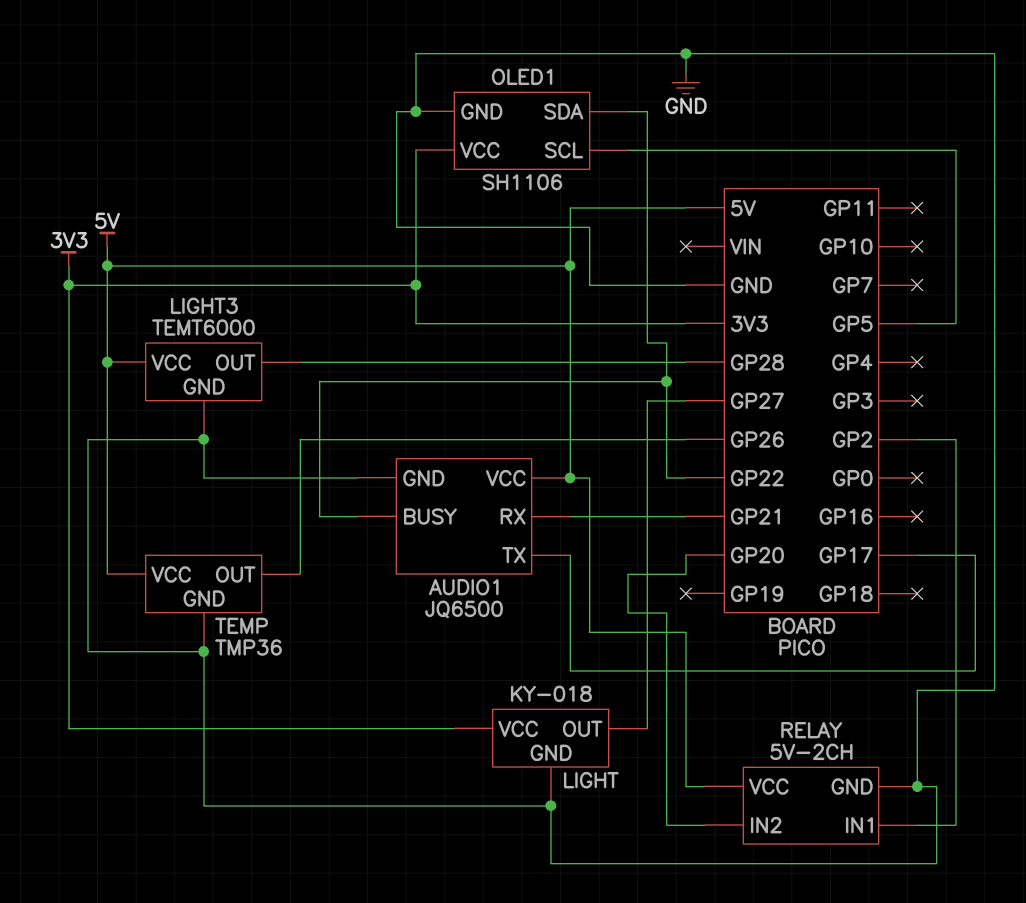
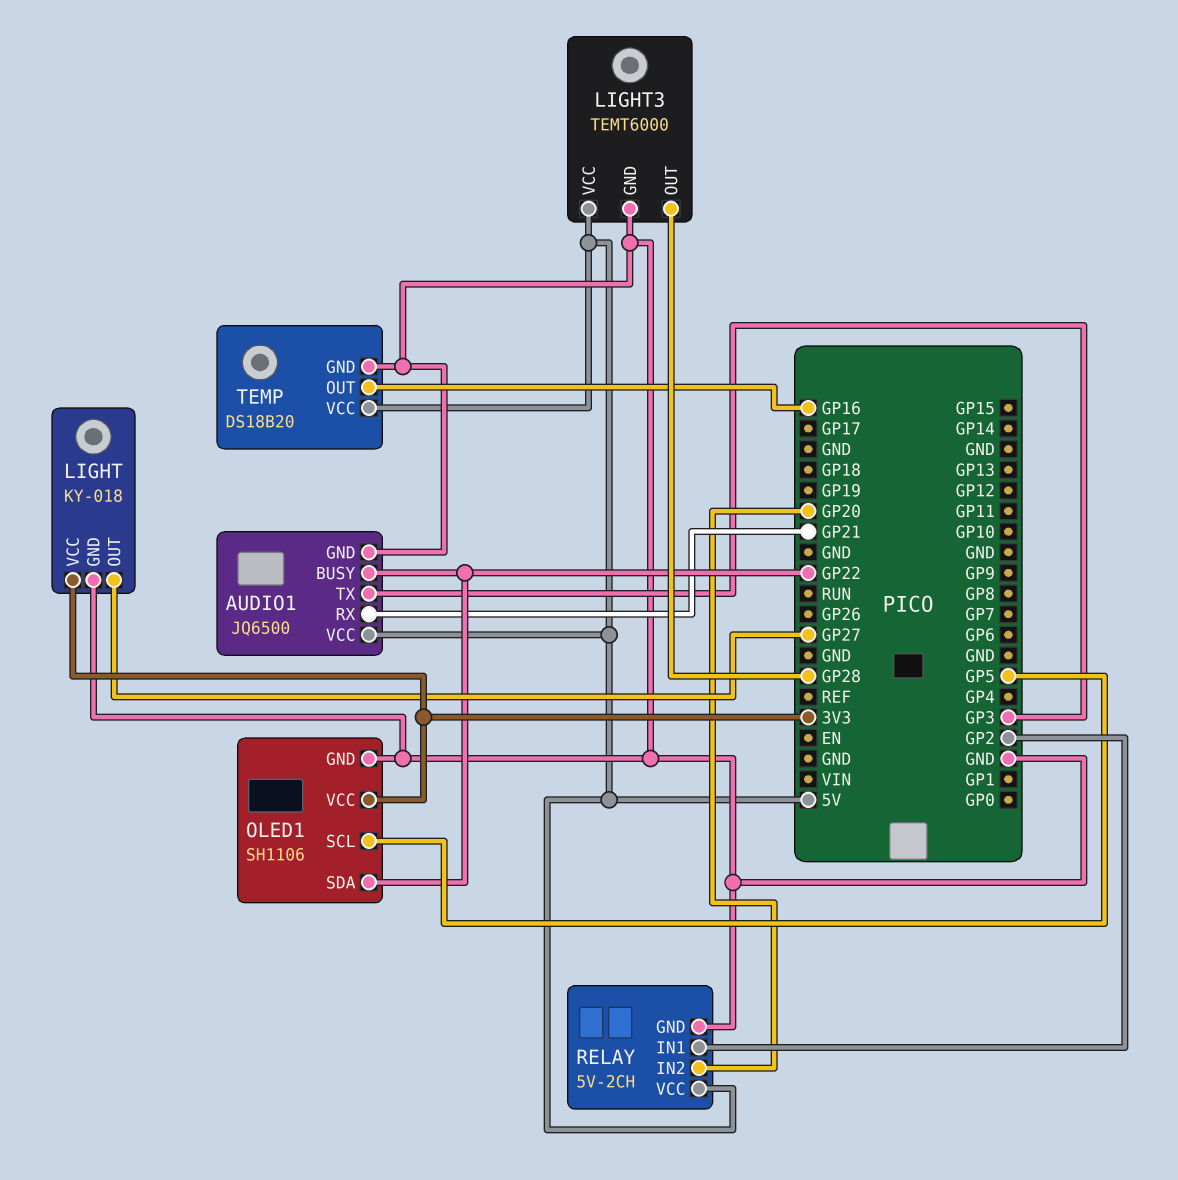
AUDIO1 pin TX: GP17 -> GP3
TEMP: TMP36 -> DS18B20
TEMP pin OUT: GP26 -> GP16

